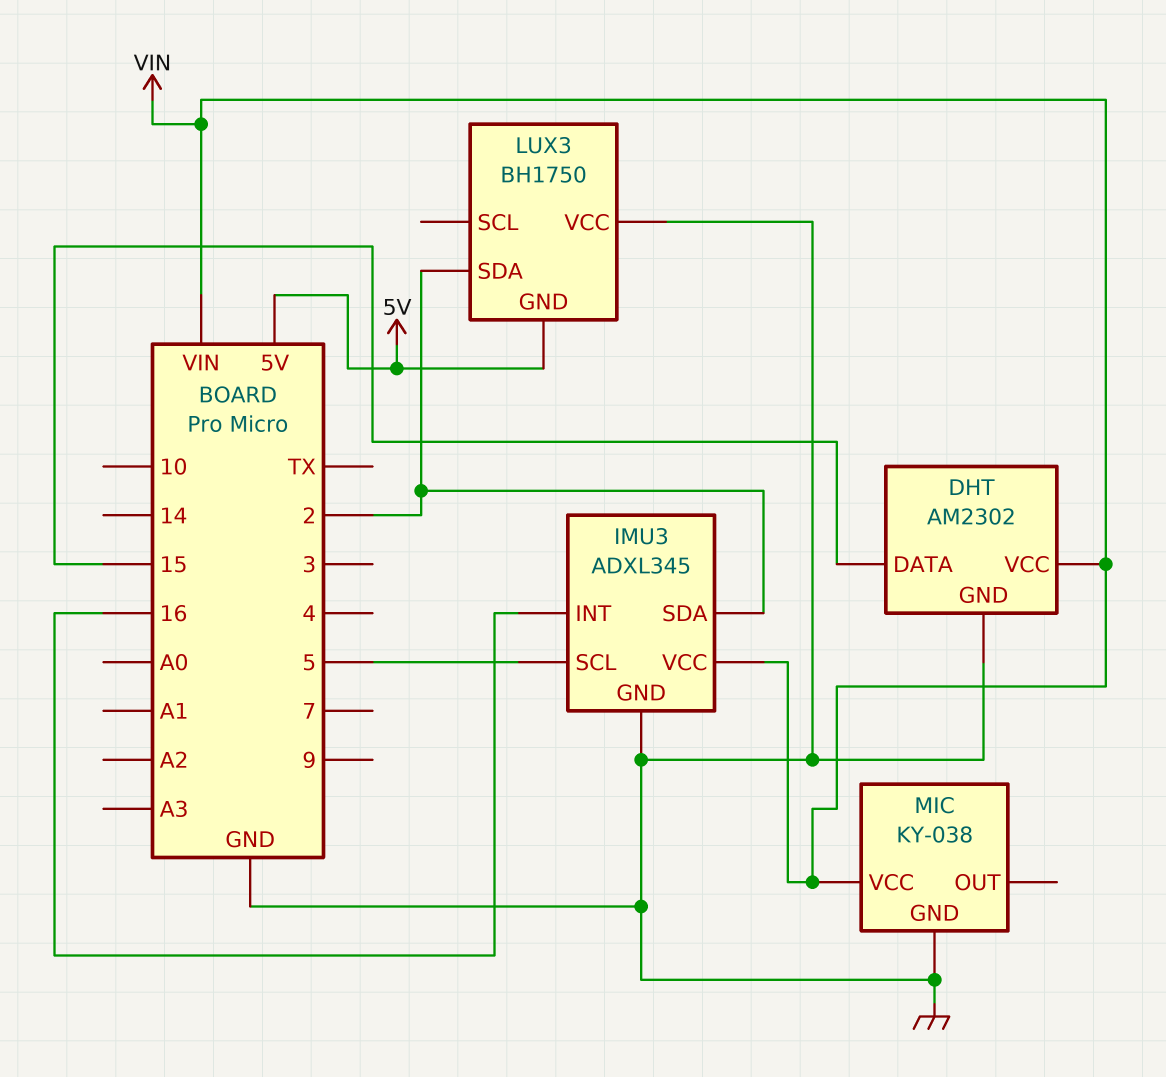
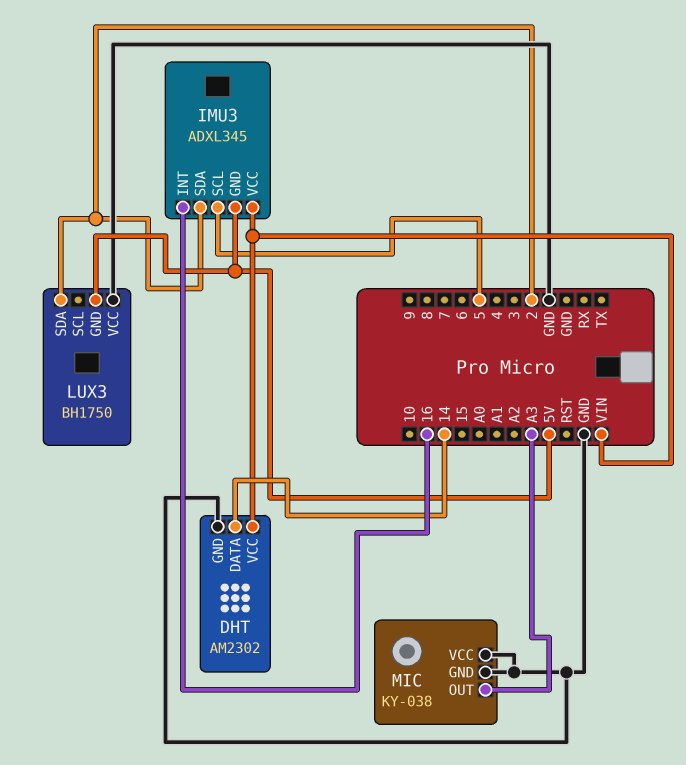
DHT pin DATA: 15 -> 14
IMU3 pin GND: GND -> 5V
MIC pin OUT: none -> A3
MIC pin VCC: VIN -> GND

